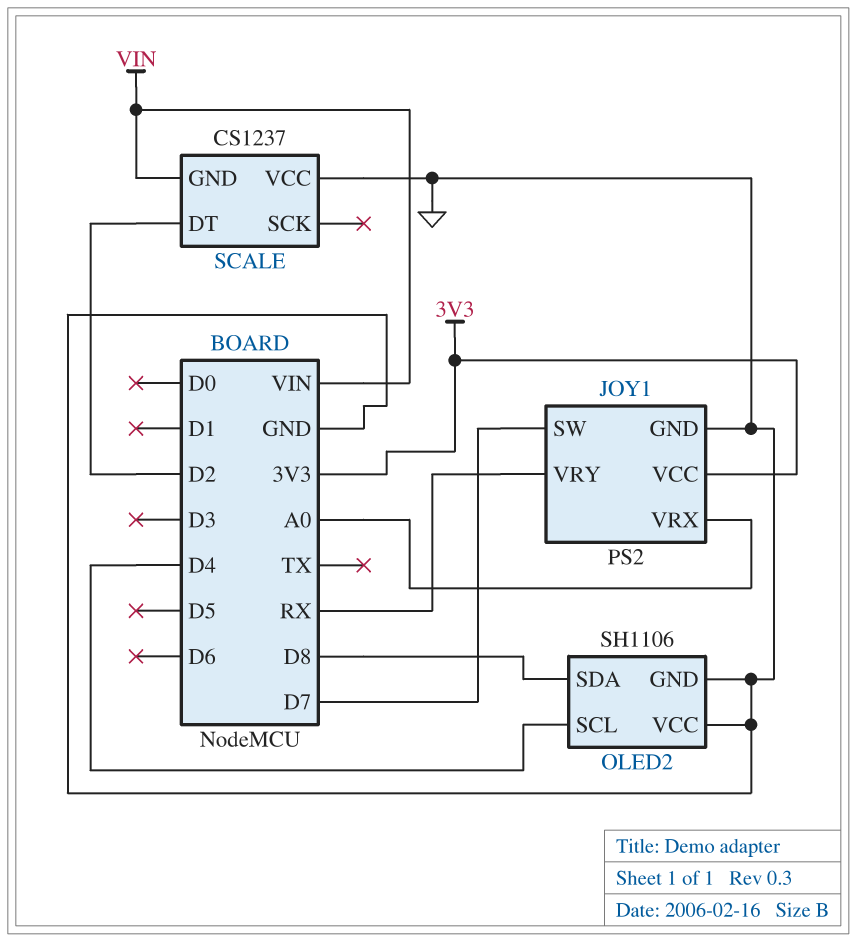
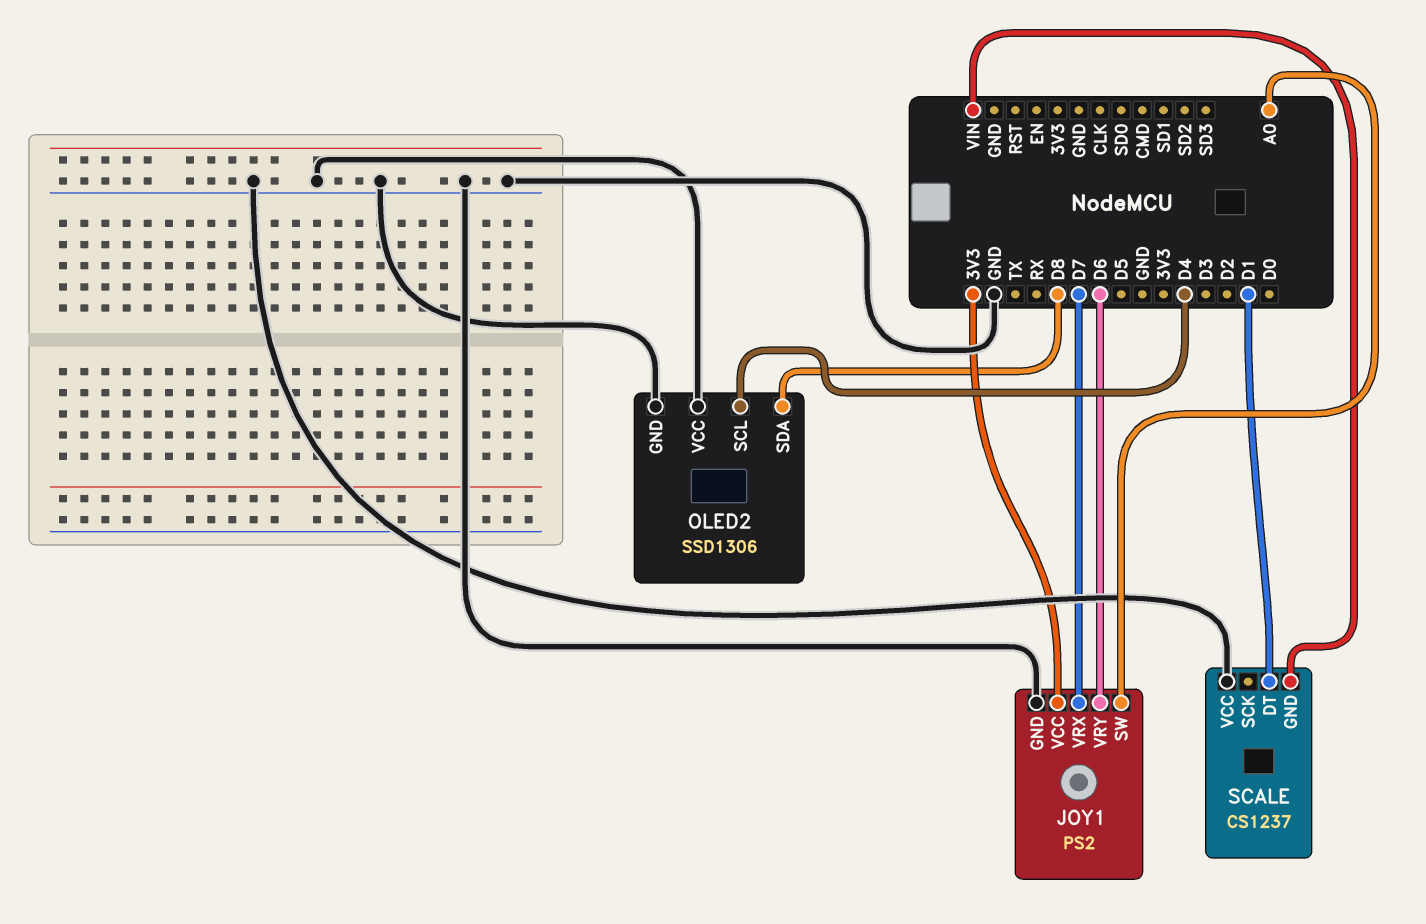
JOY1 pin SW: D7 -> A0
JOY1 pin VRX: A0 -> D7
JOY1 pin VRY: RX -> D6
OLED2: SH1106 -> SSD1306
SCALE pin DT: D2 -> D1

